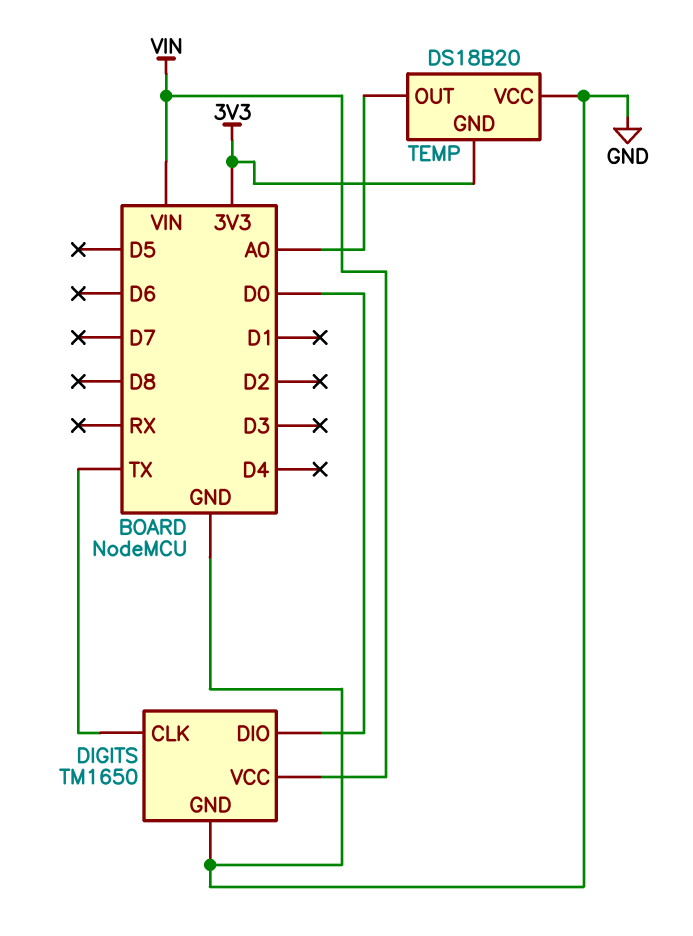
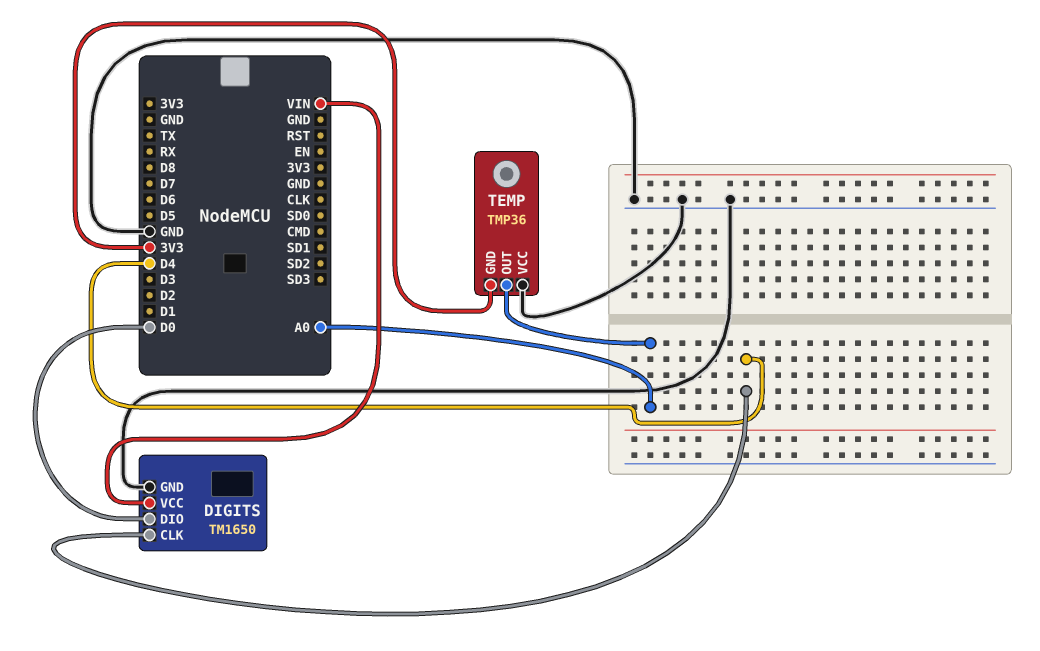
DIGITS pin CLK: TX -> D4
TEMP: DS18B20 -> TMP36

